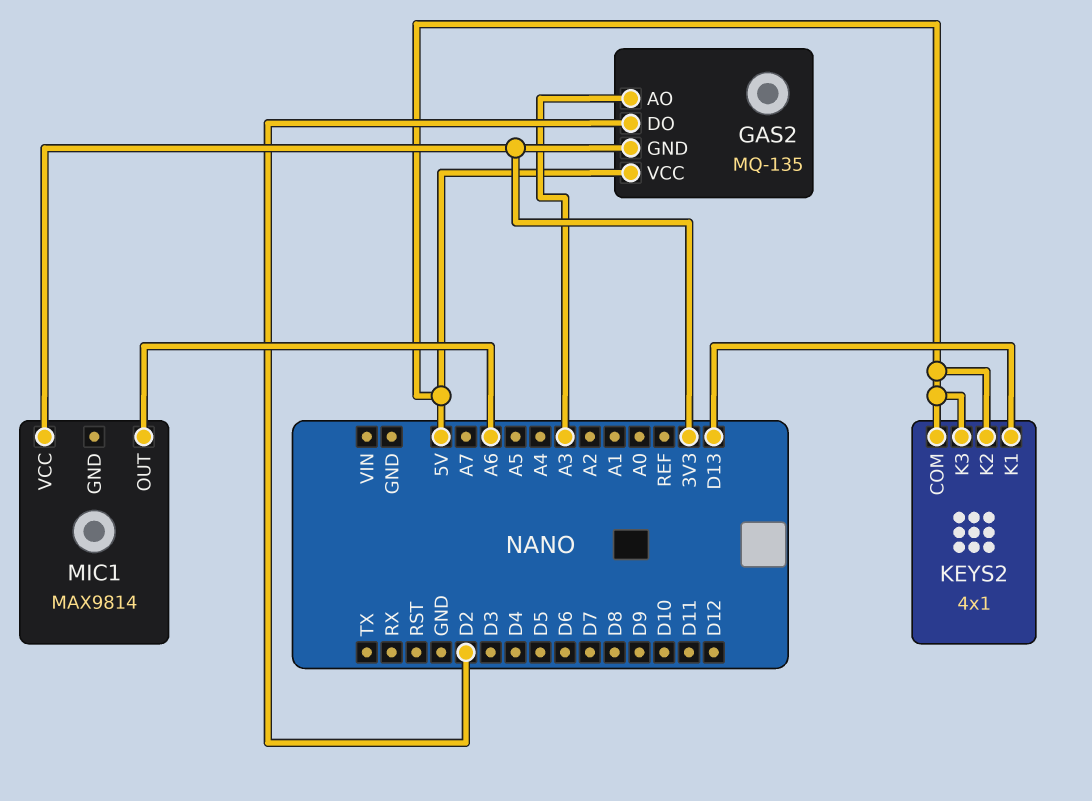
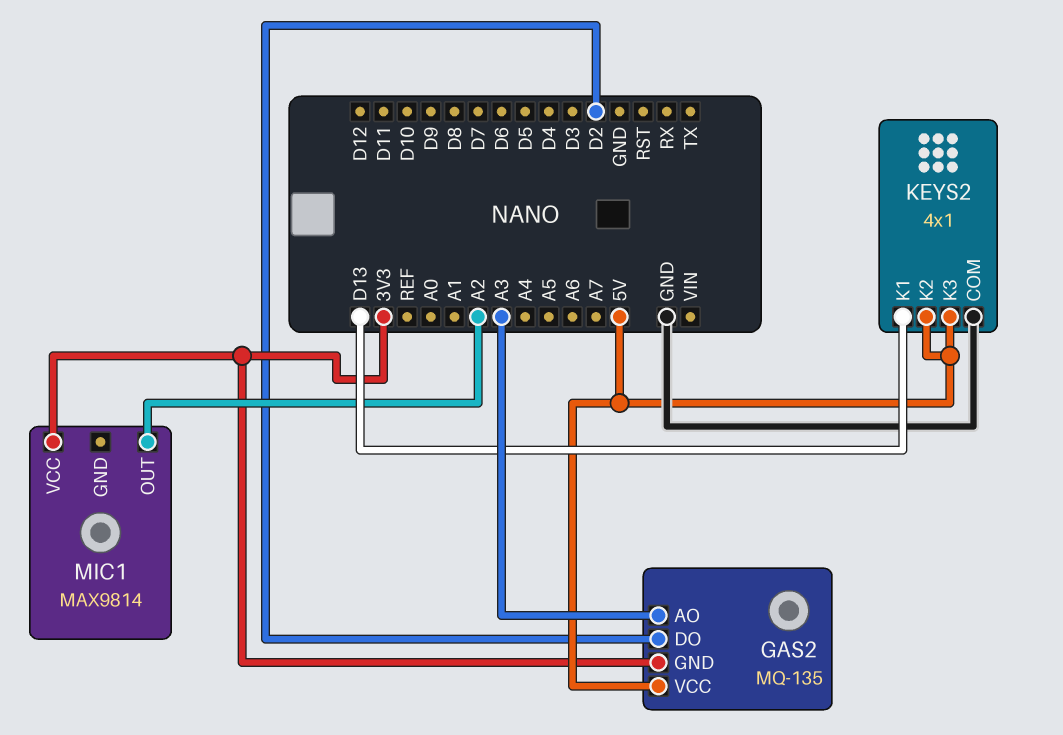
KEYS2 pin COM: 5V -> GND
MIC1 pin OUT: A6 -> A2

